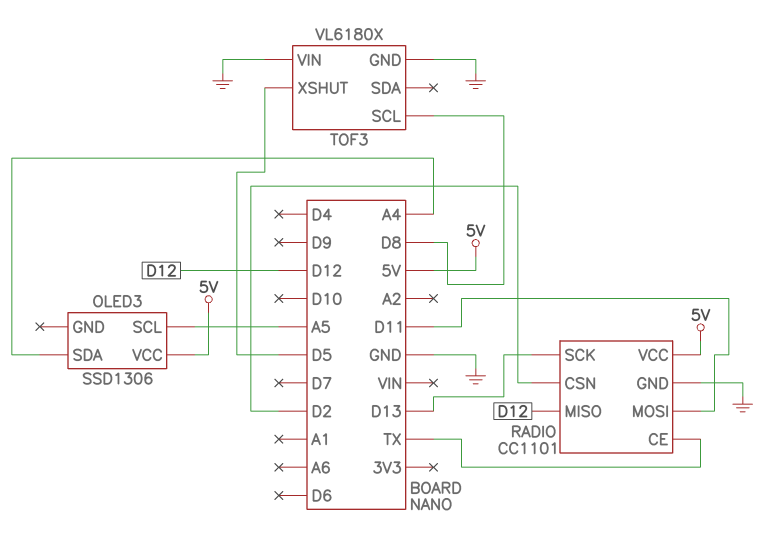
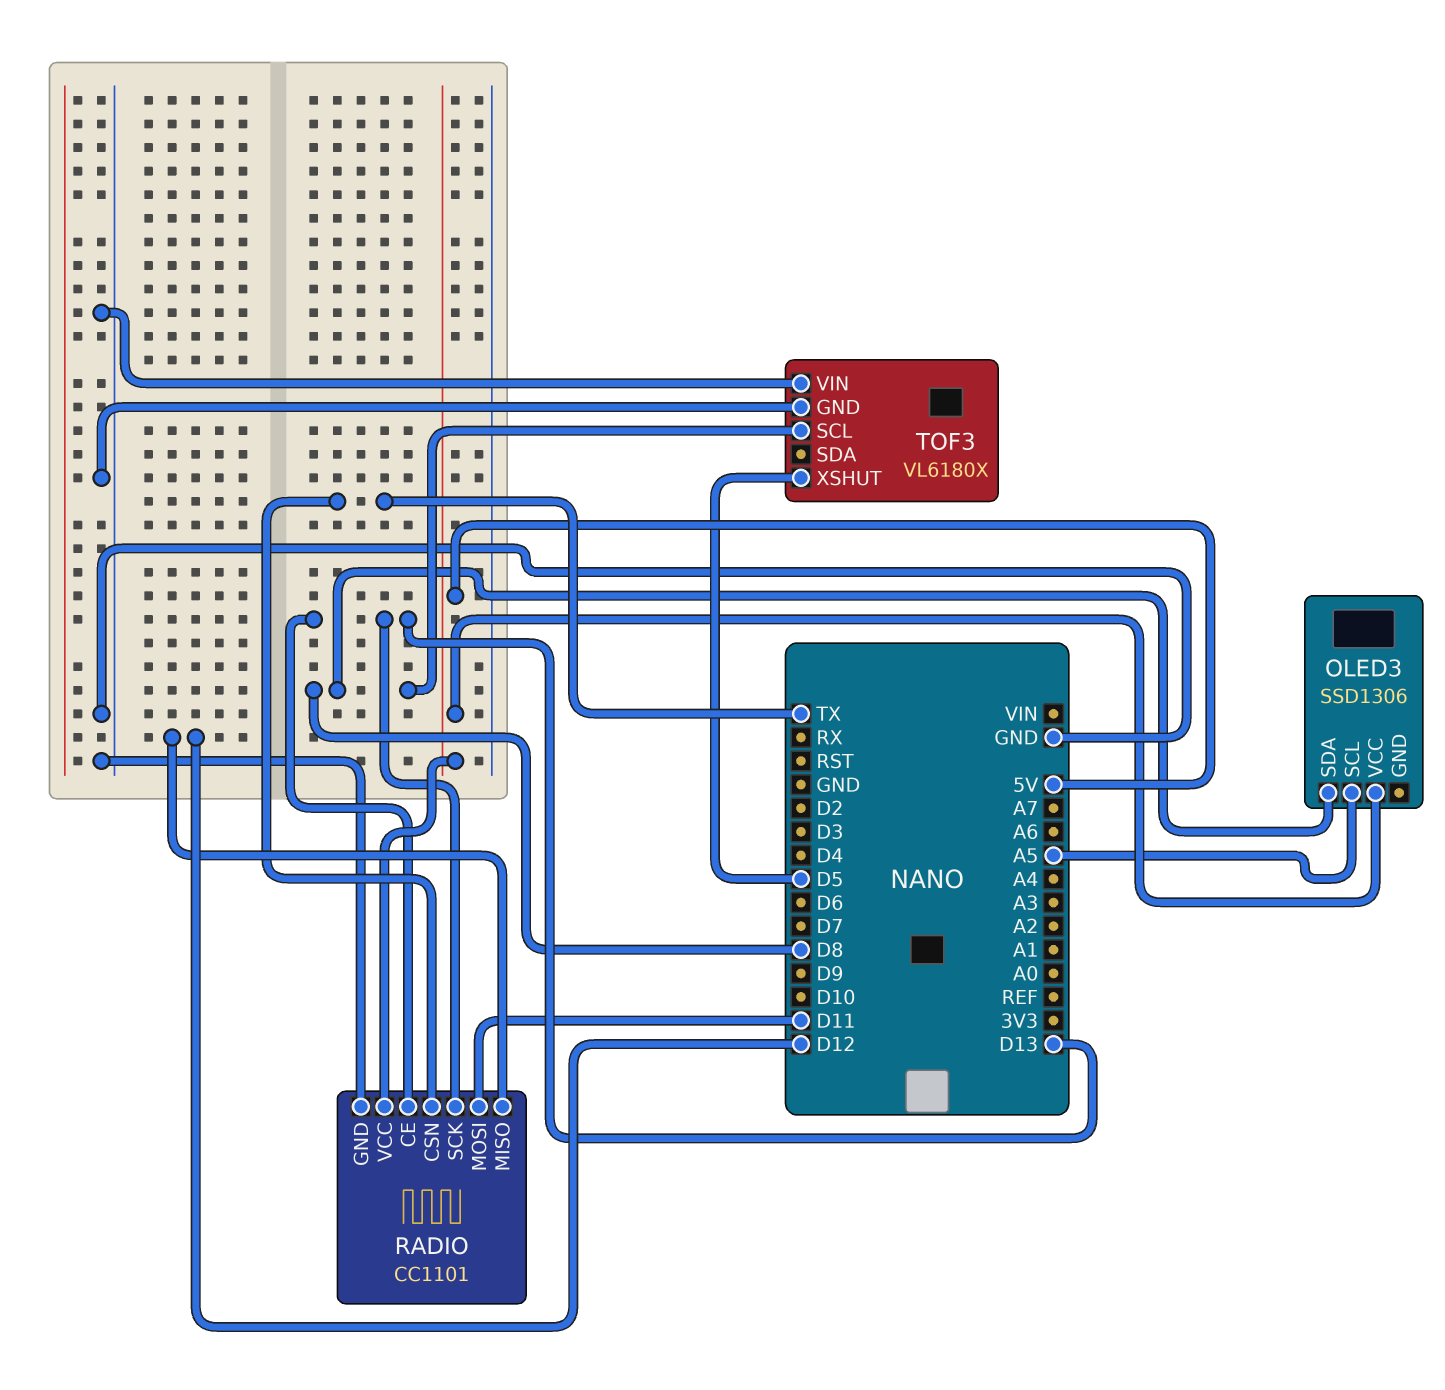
OLED3 pin SDA: A4 -> D8
RADIO pin CE: TX -> D13
RADIO pin CSN: D2 -> TX

